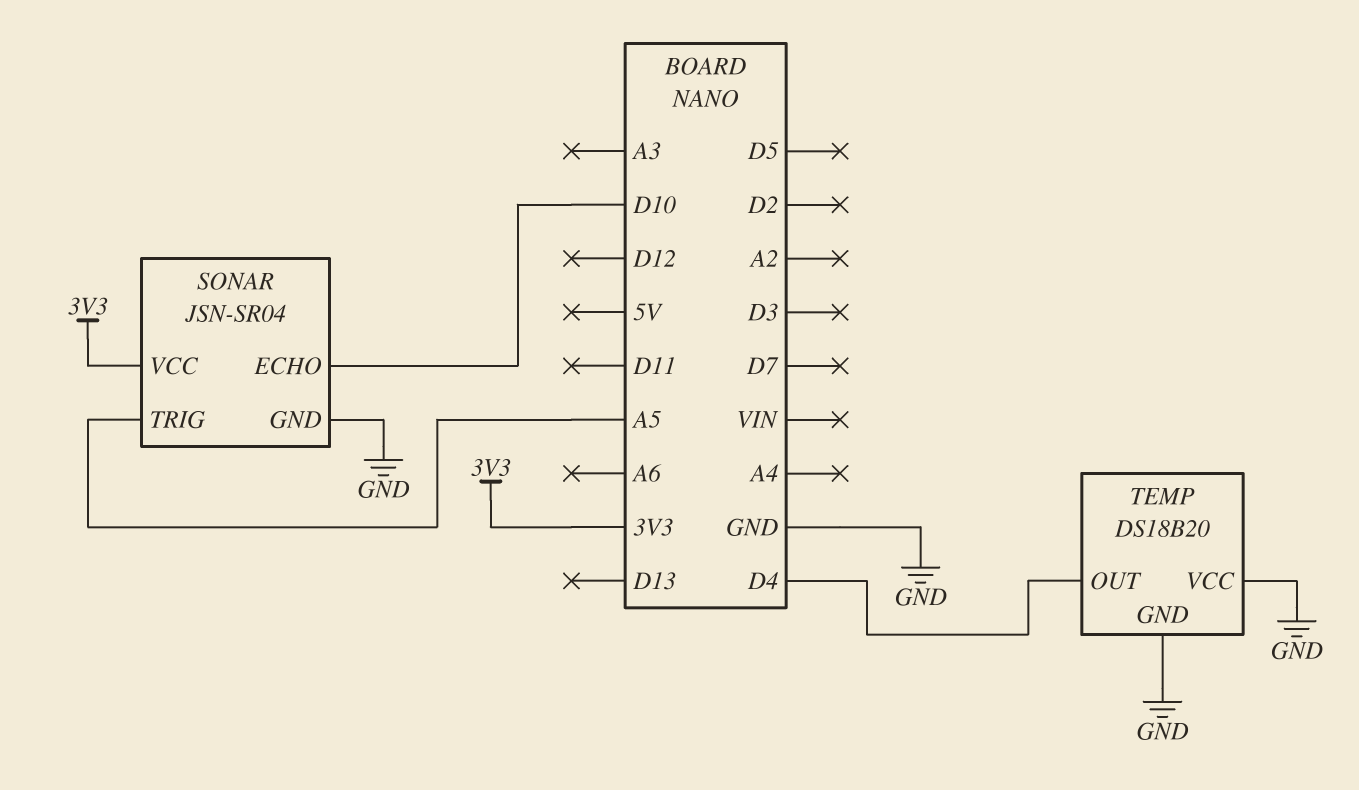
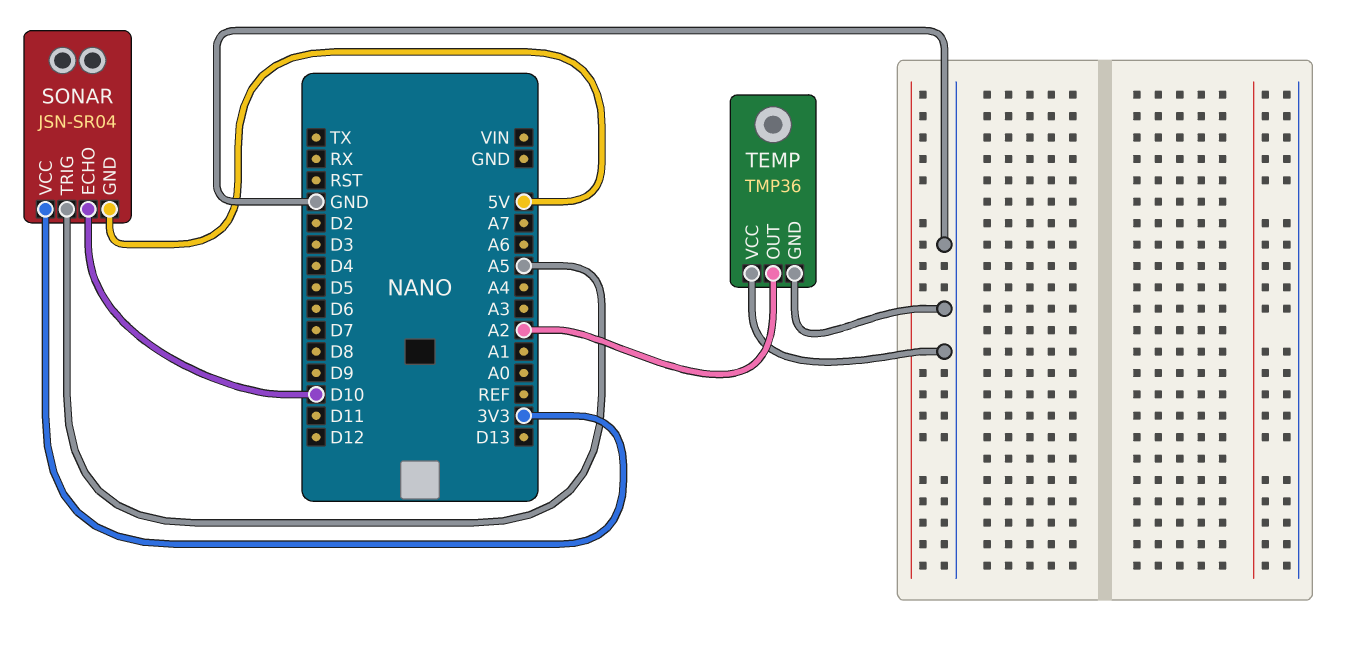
SONAR pin GND: GND -> 5V
TEMP: DS18B20 -> TMP36
TEMP pin OUT: D4 -> A2

